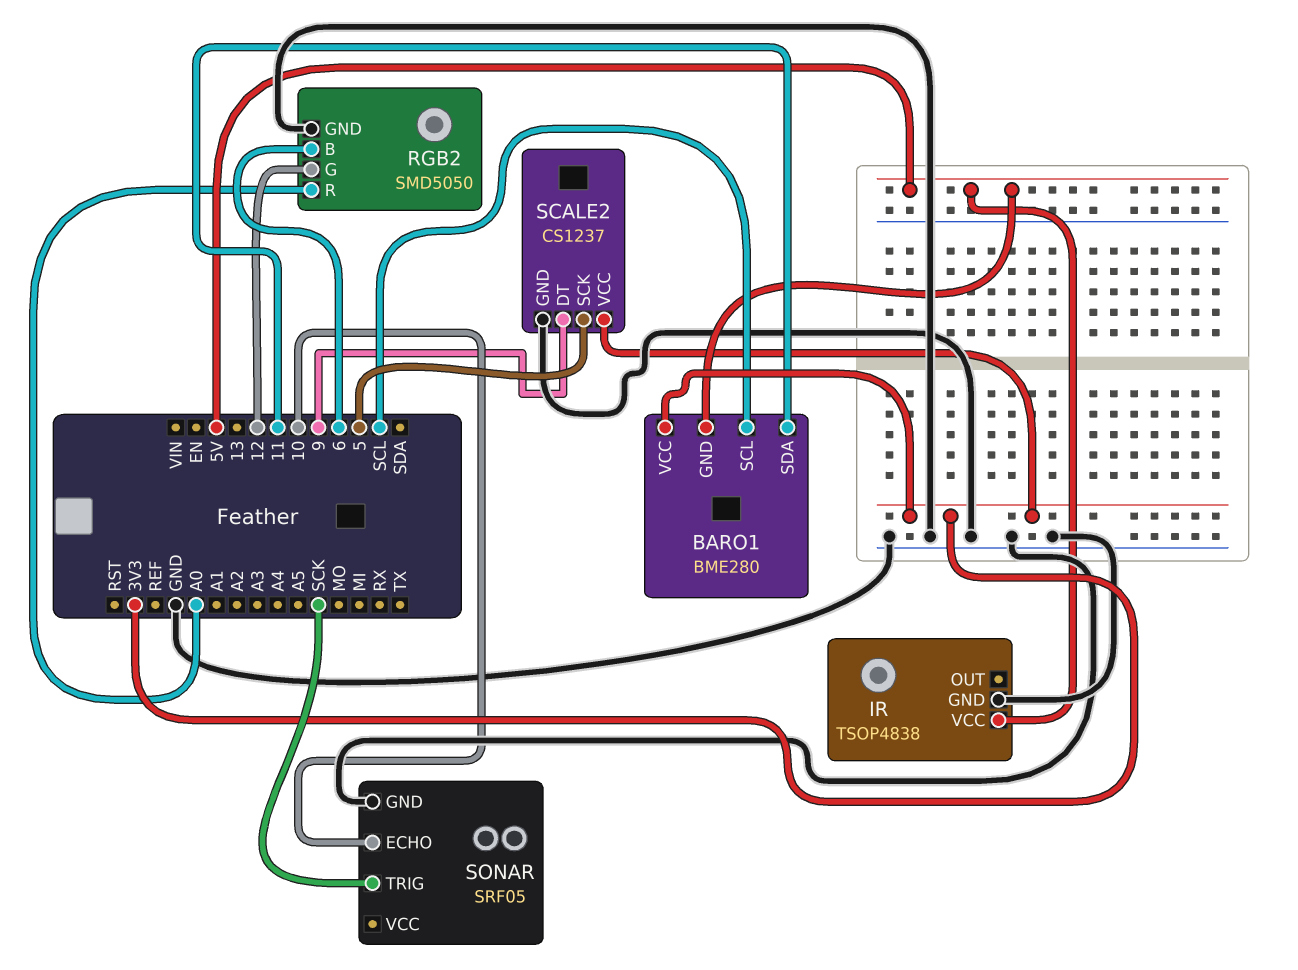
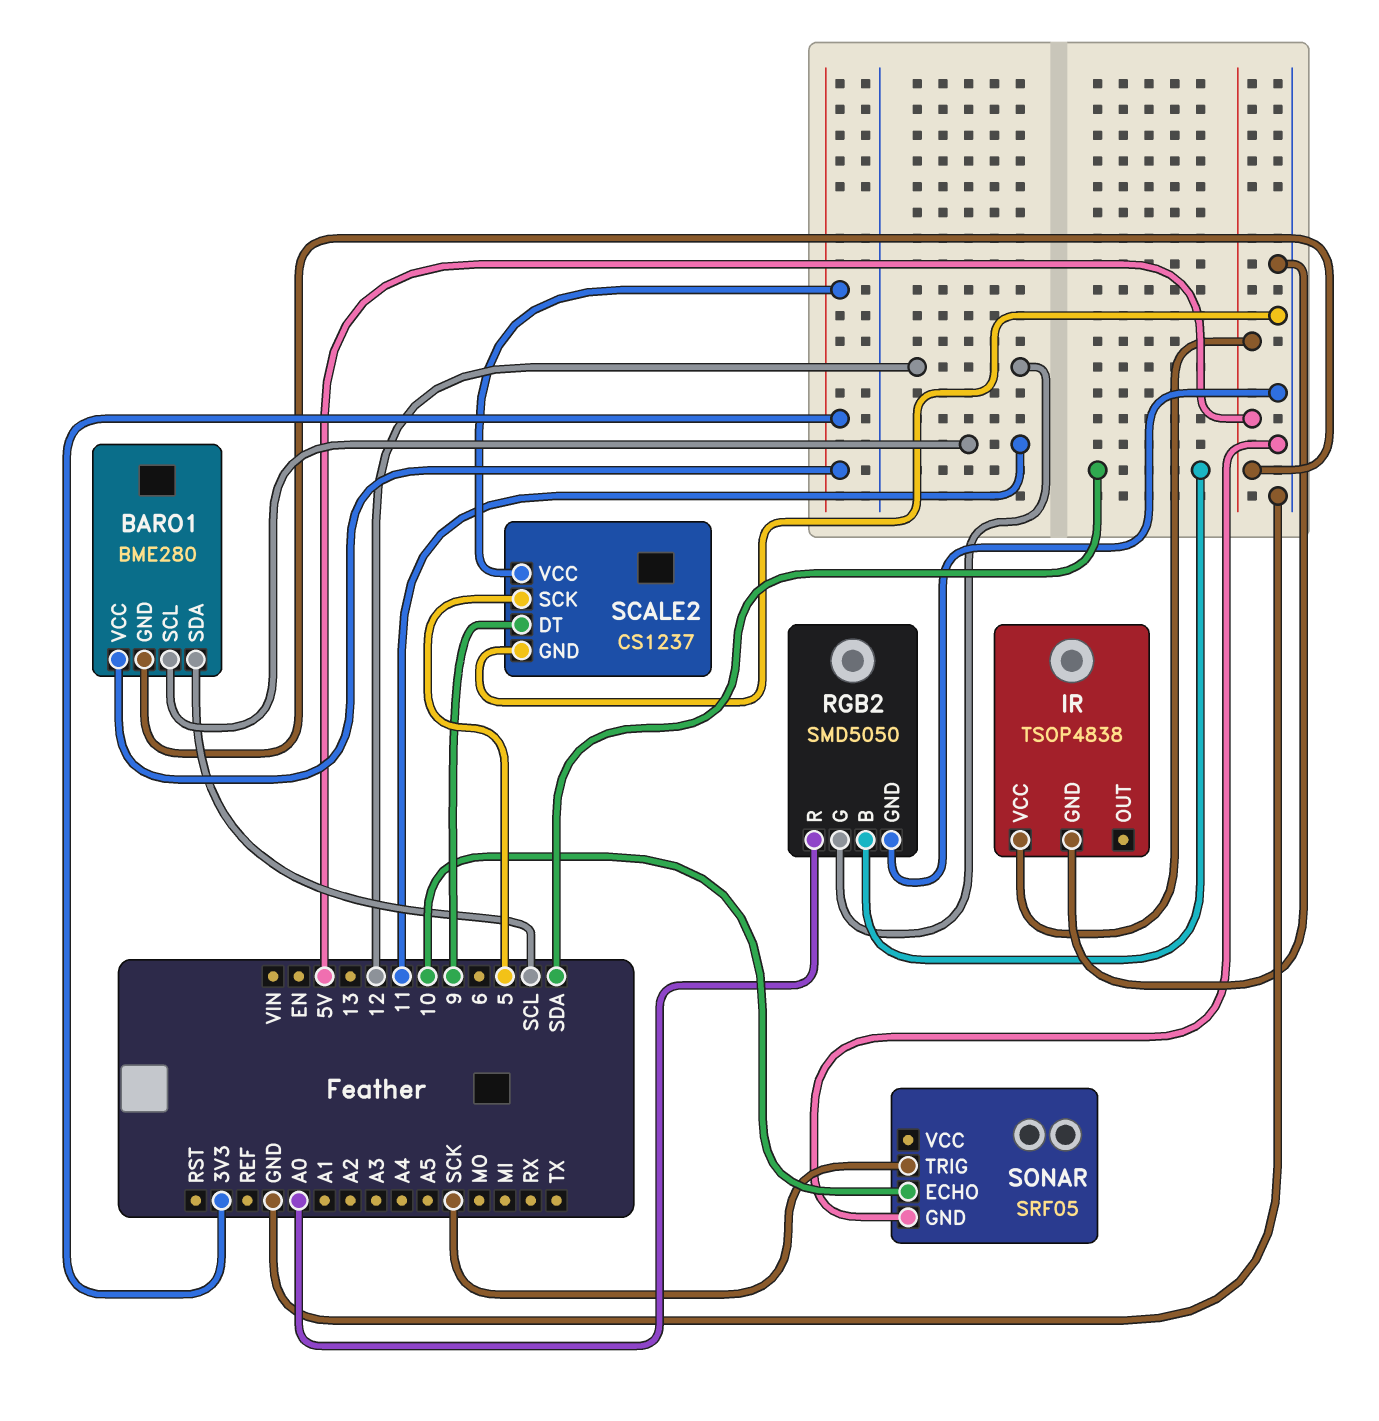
BARO1 pin SCL: SCL -> 11
BARO1 pin SDA: 11 -> SCL
RGB2 pin B: 6 -> SDA

